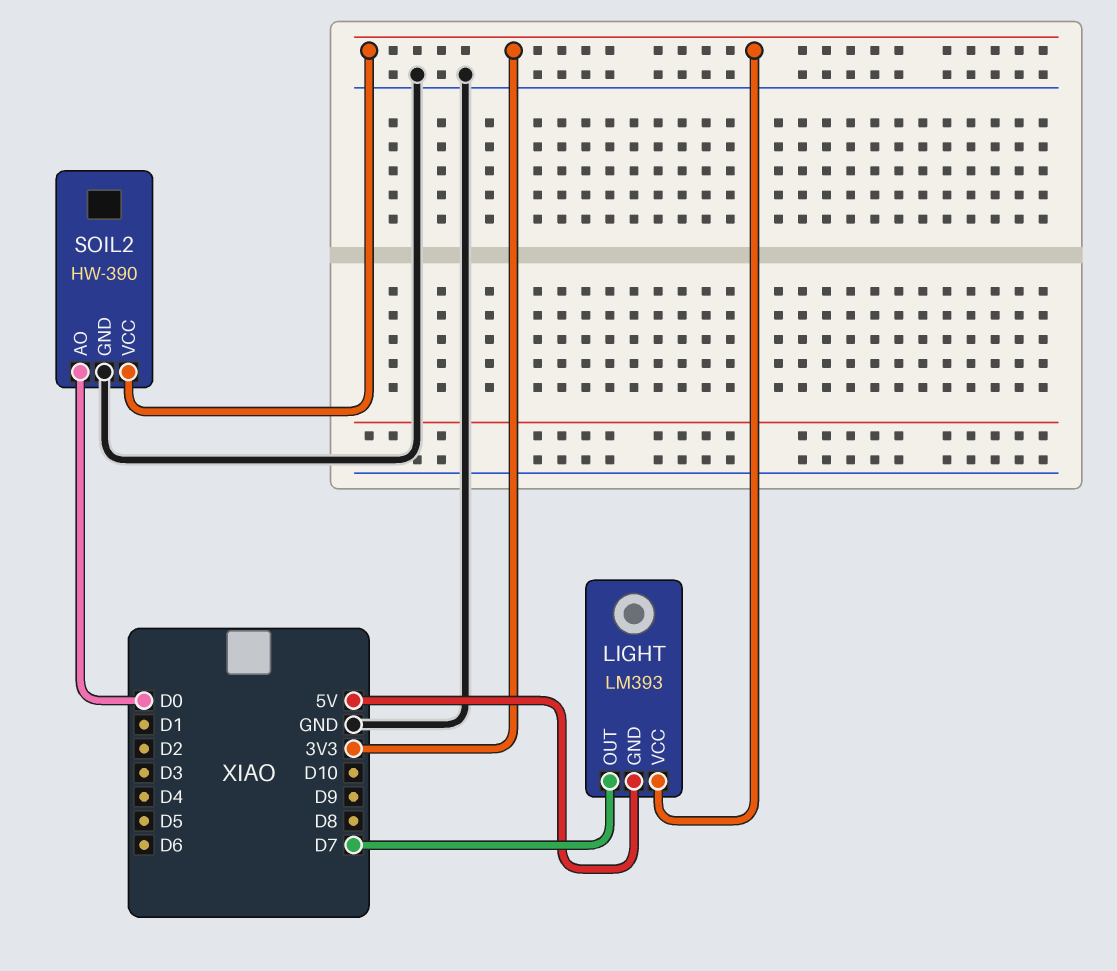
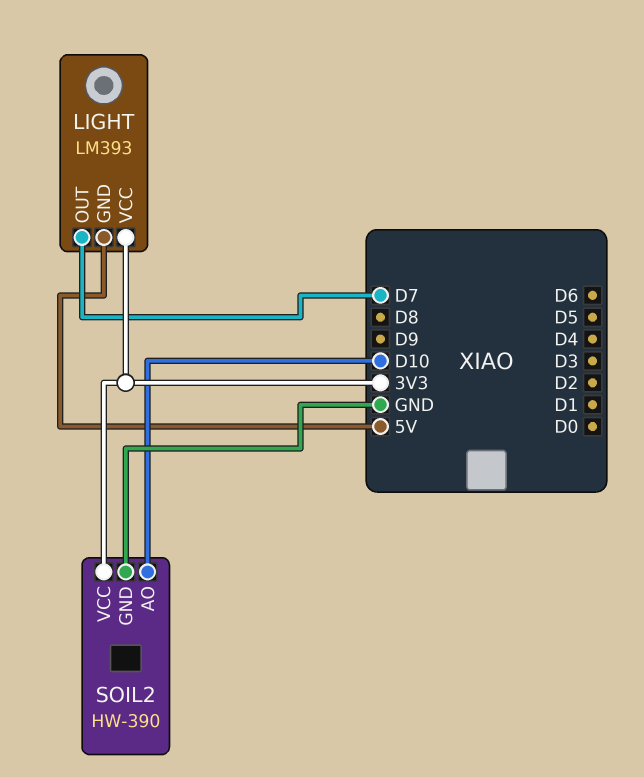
SOIL2 pin AO: D0 -> D10

